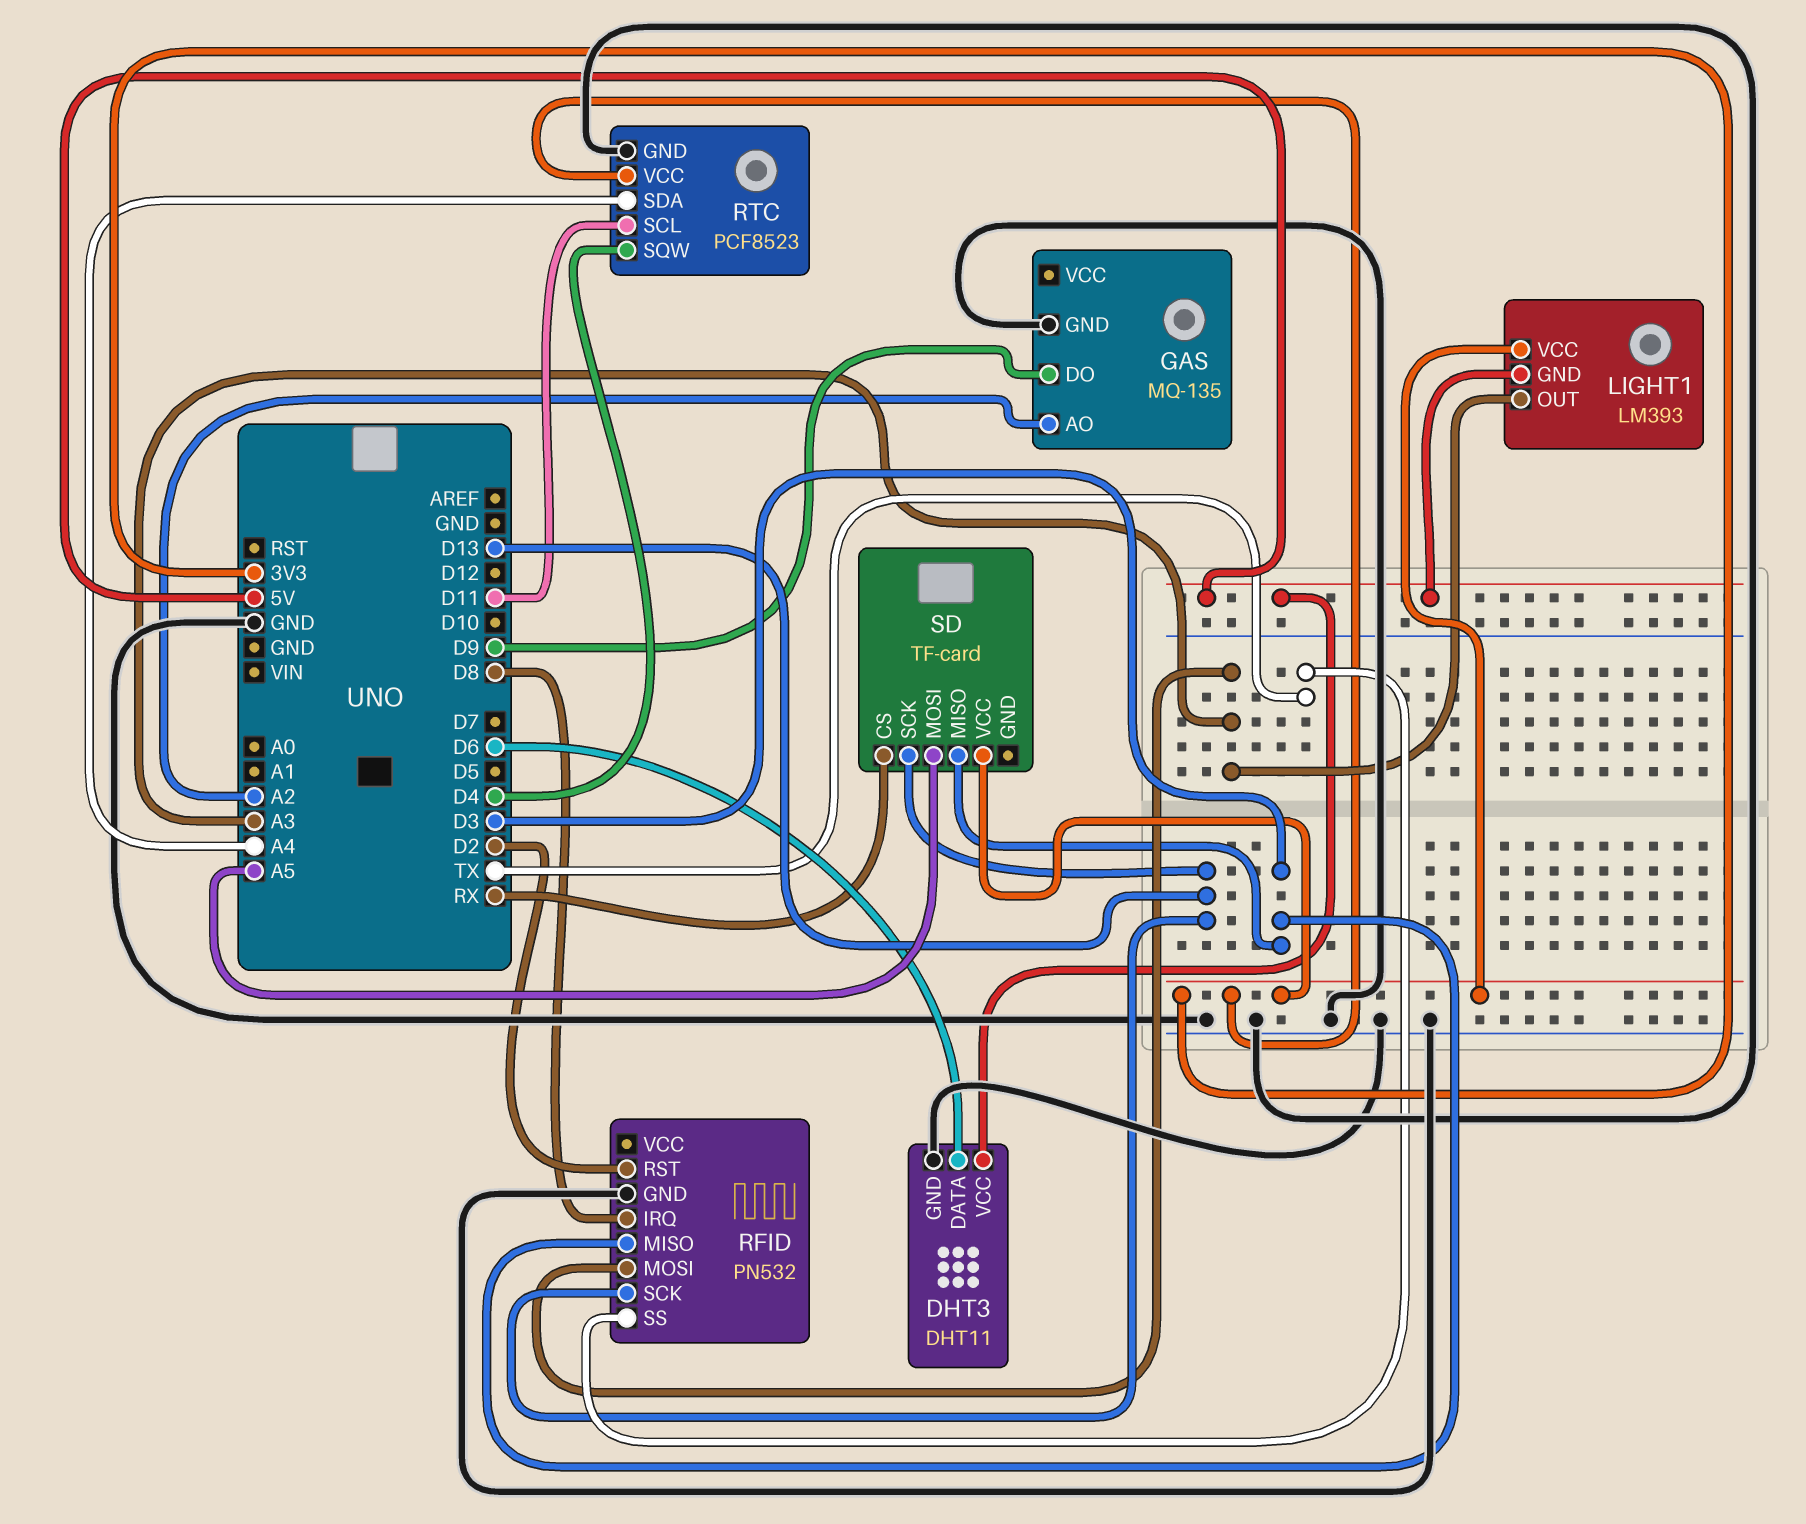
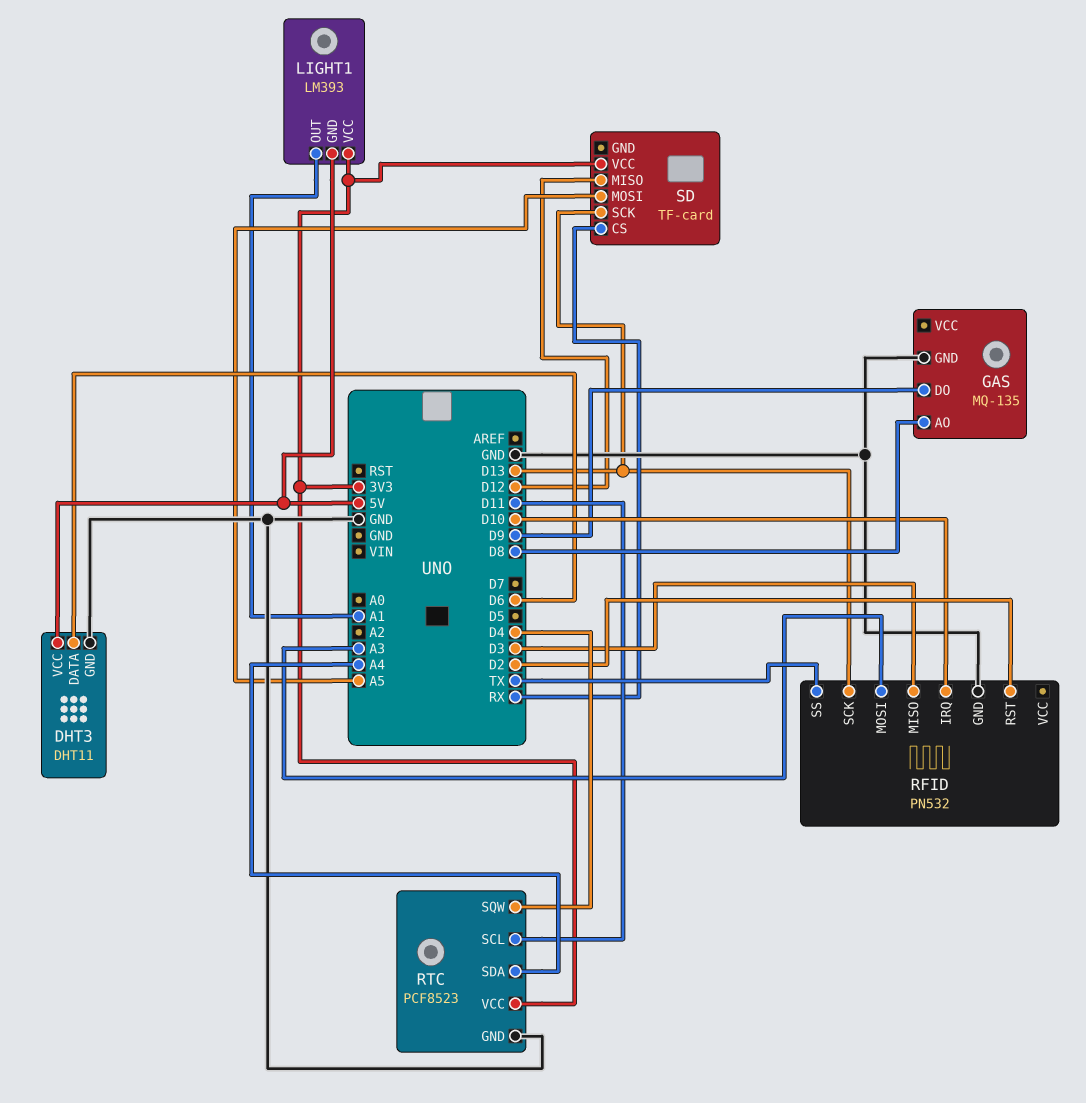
GAS pin AO: A2 -> D8
LIGHT1 pin OUT: A3 -> A1
RFID pin IRQ: D8 -> D10
SD pin MISO: D3 -> D12

